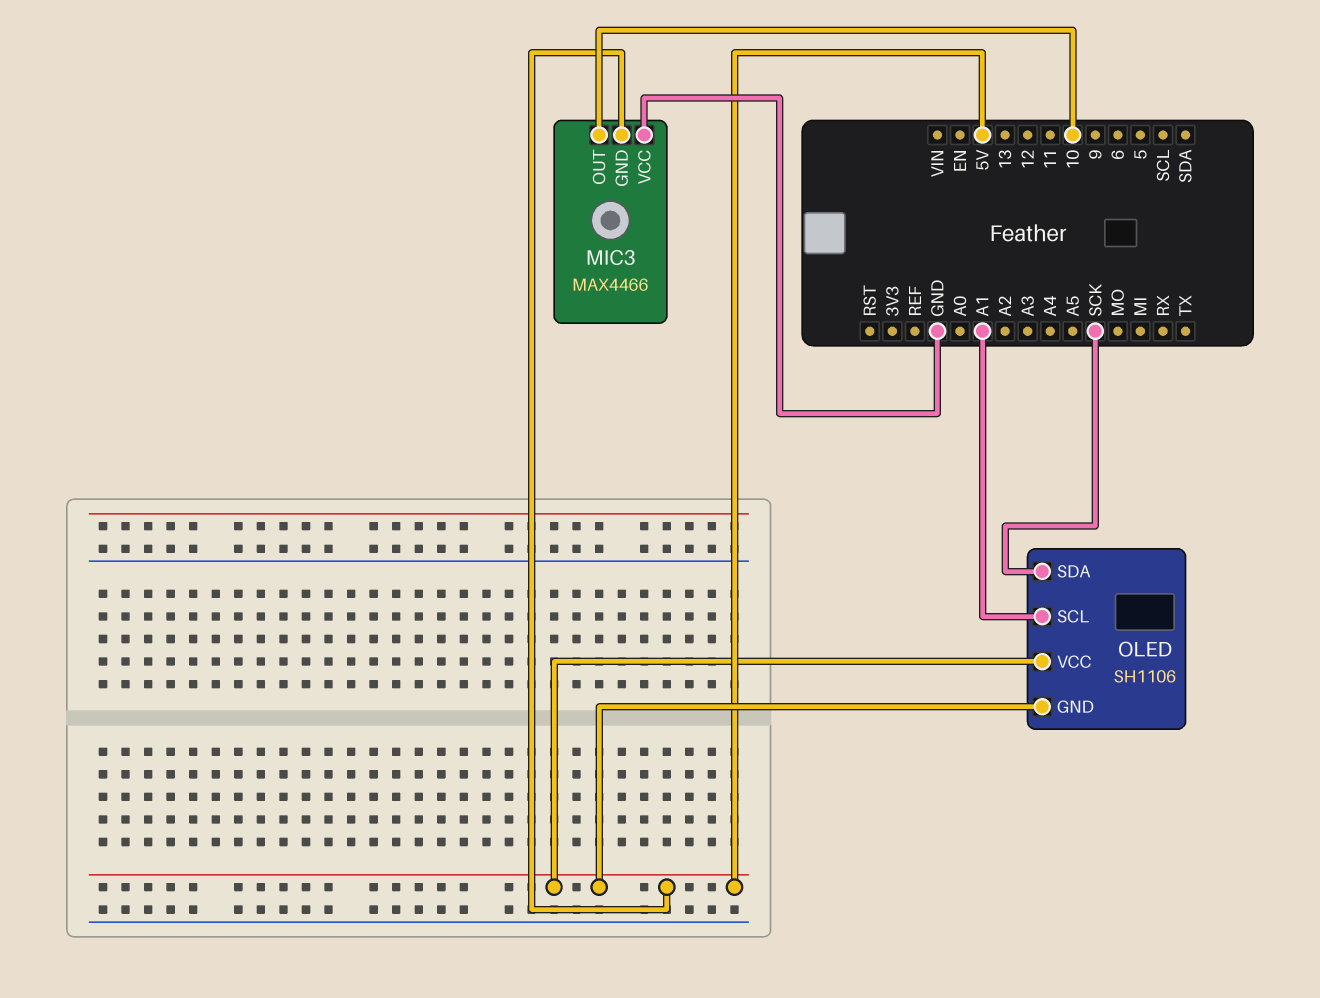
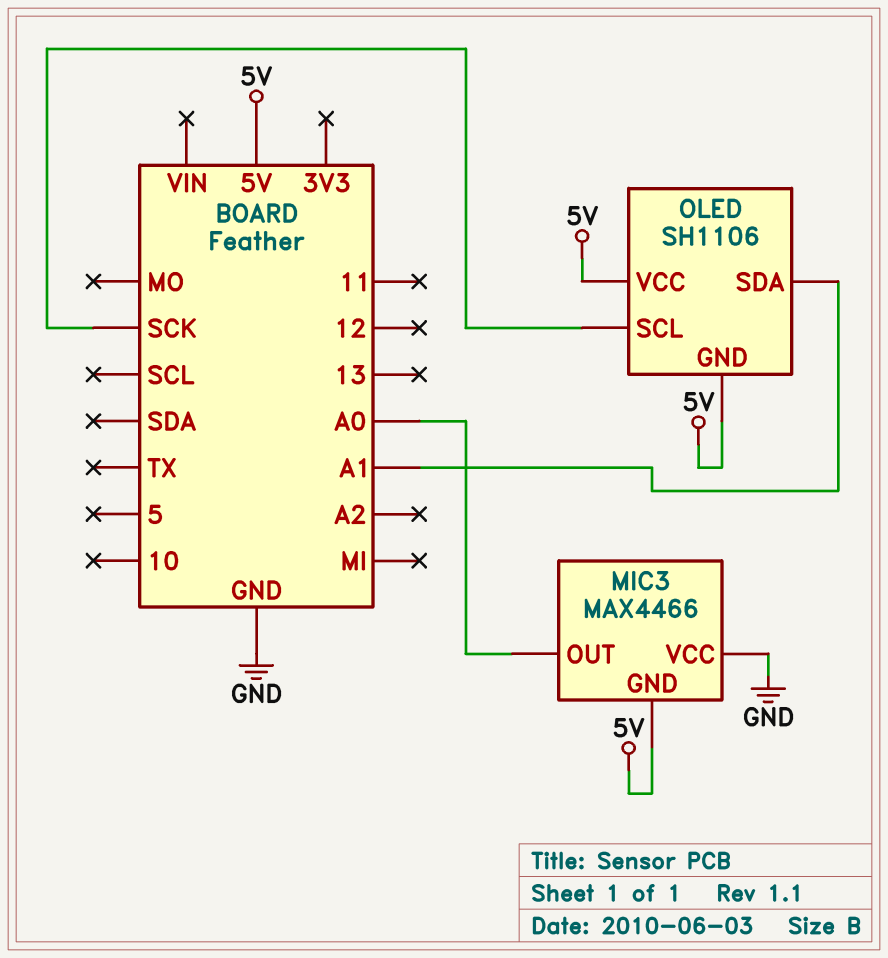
MIC3 pin OUT: 10 -> A0
OLED pin SCL: A1 -> SCK
OLED pin SDA: SCK -> A1

